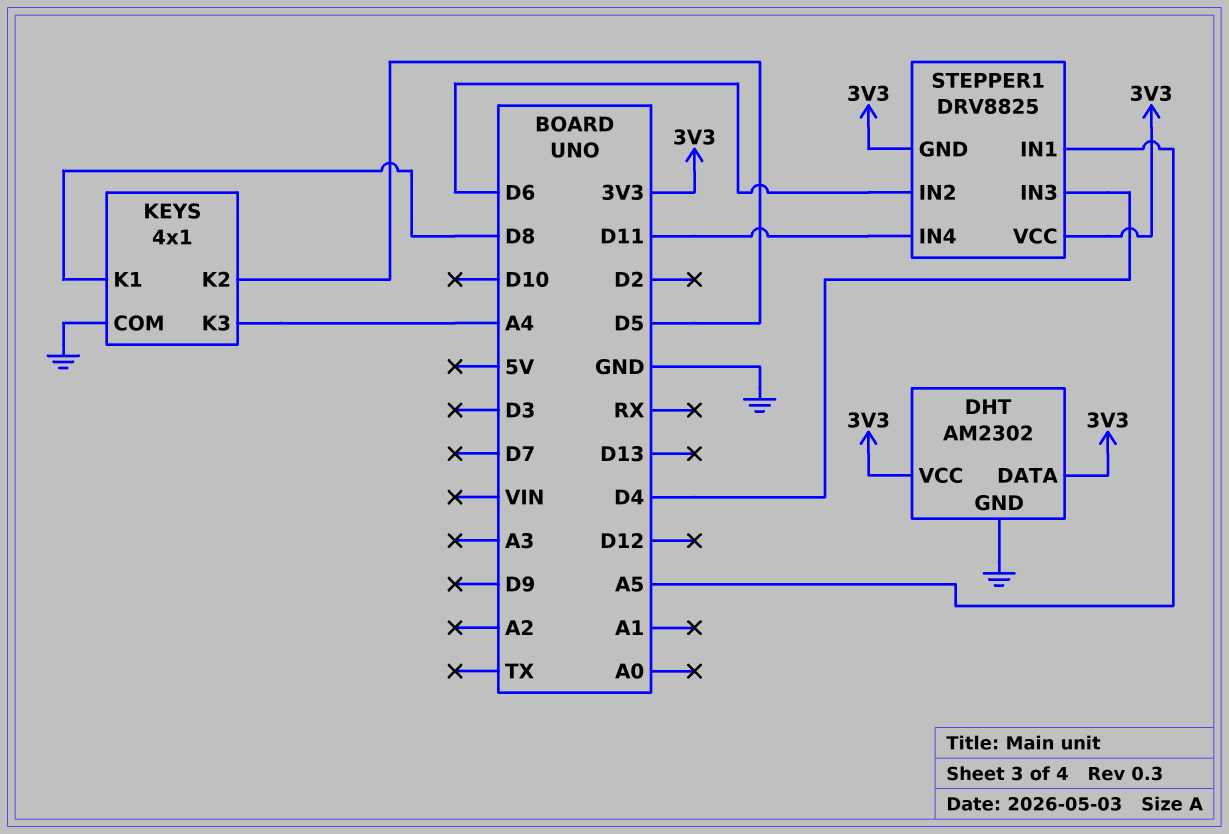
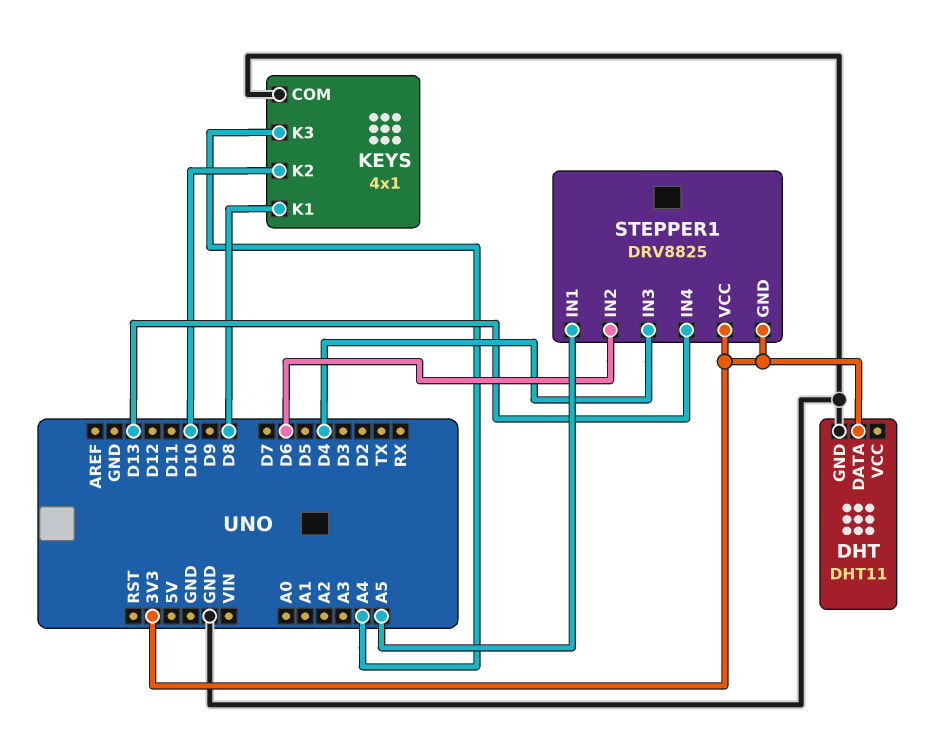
DHT: AM2302 -> DHT11
DHT pin VCC: 3V3 -> none
KEYS pin K2: D5 -> D10
STEPPER1 pin IN4: D11 -> D13

